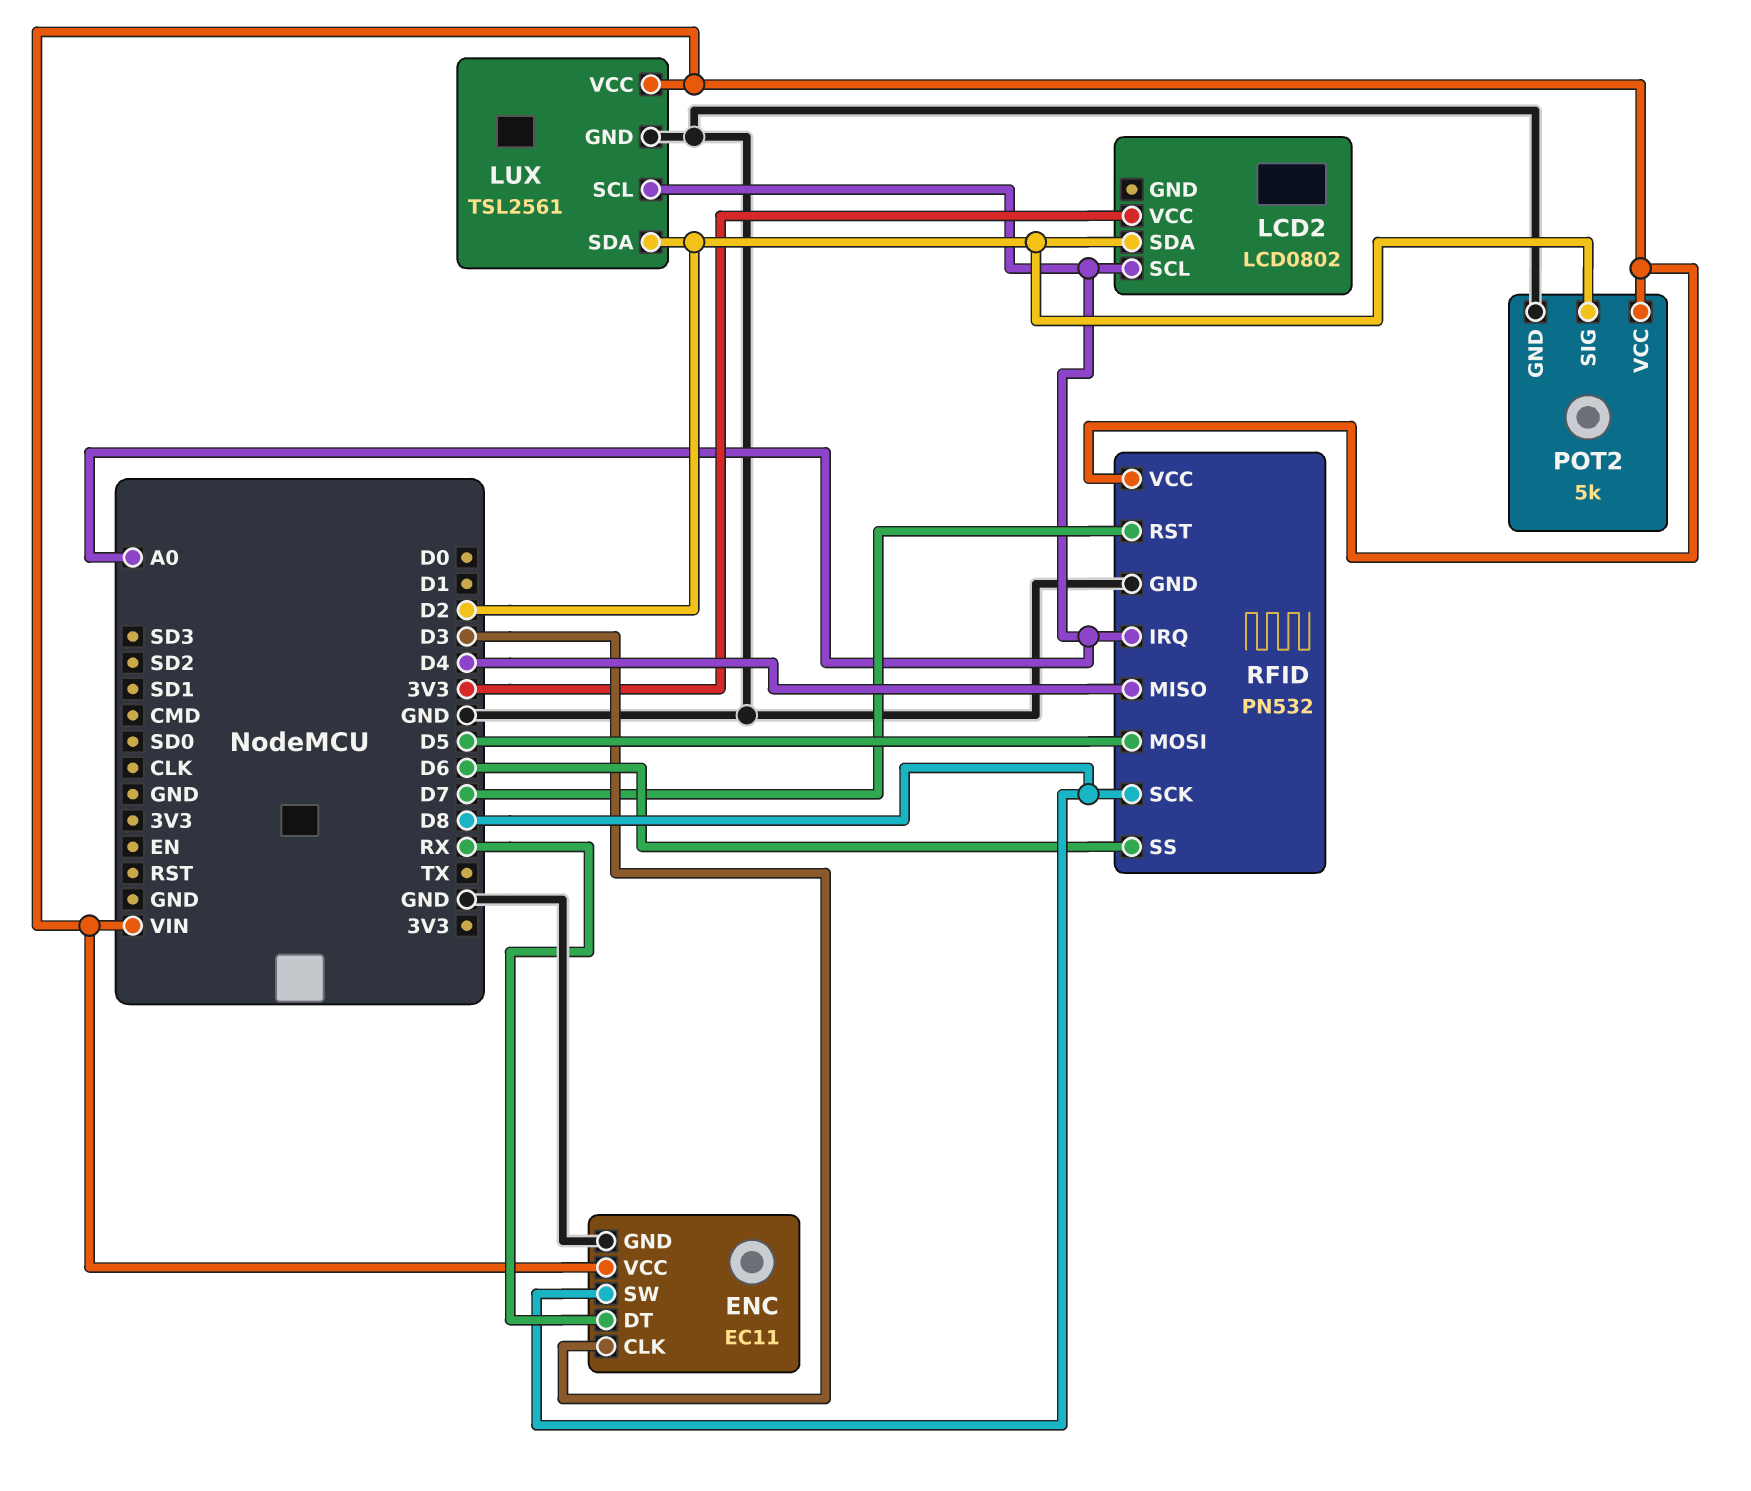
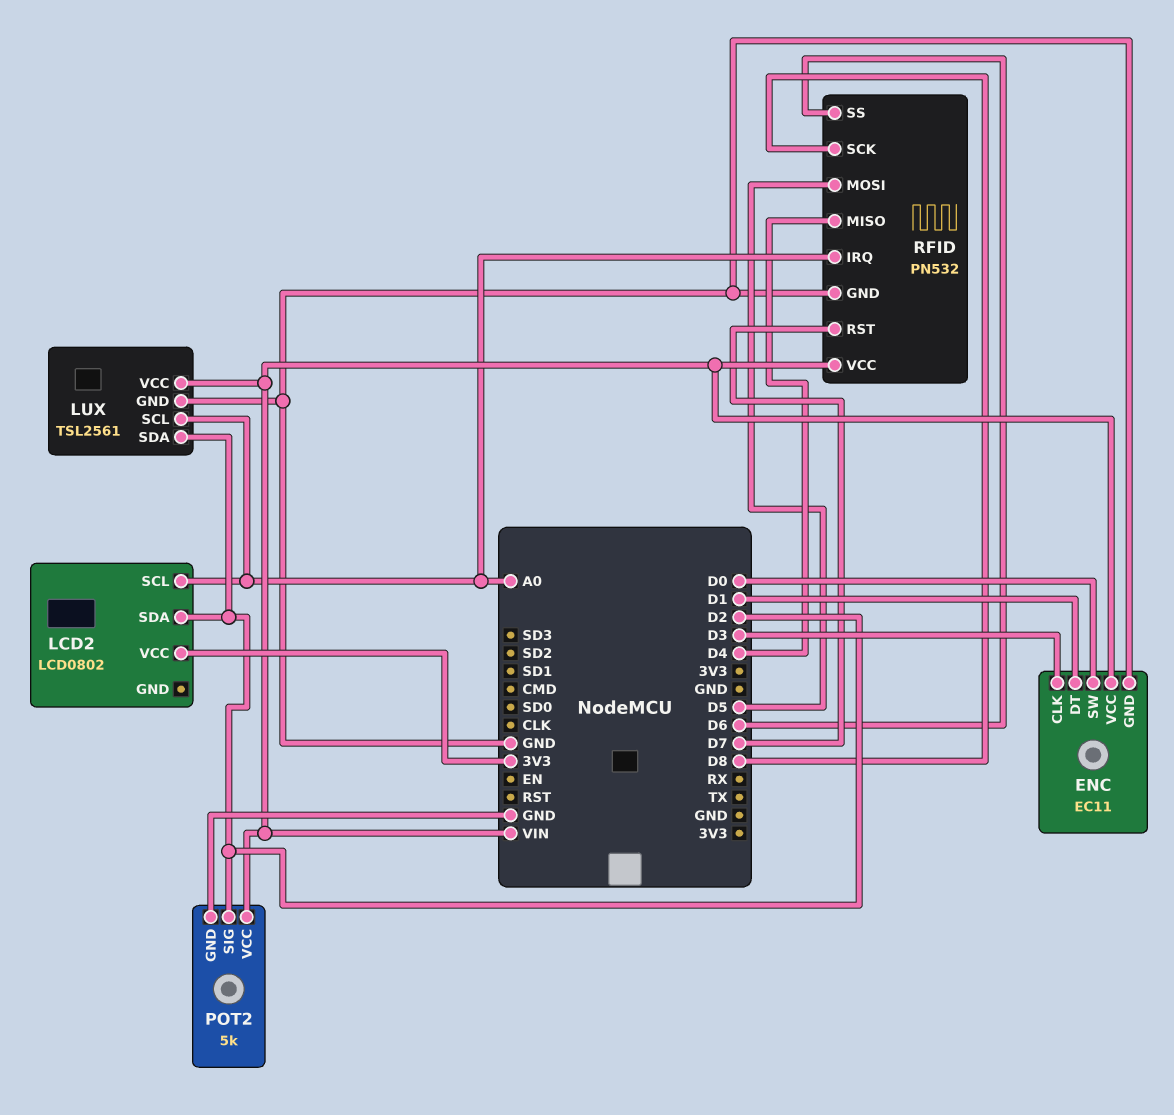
ENC pin DT: RX -> D1
ENC pin SW: D8 -> D0

